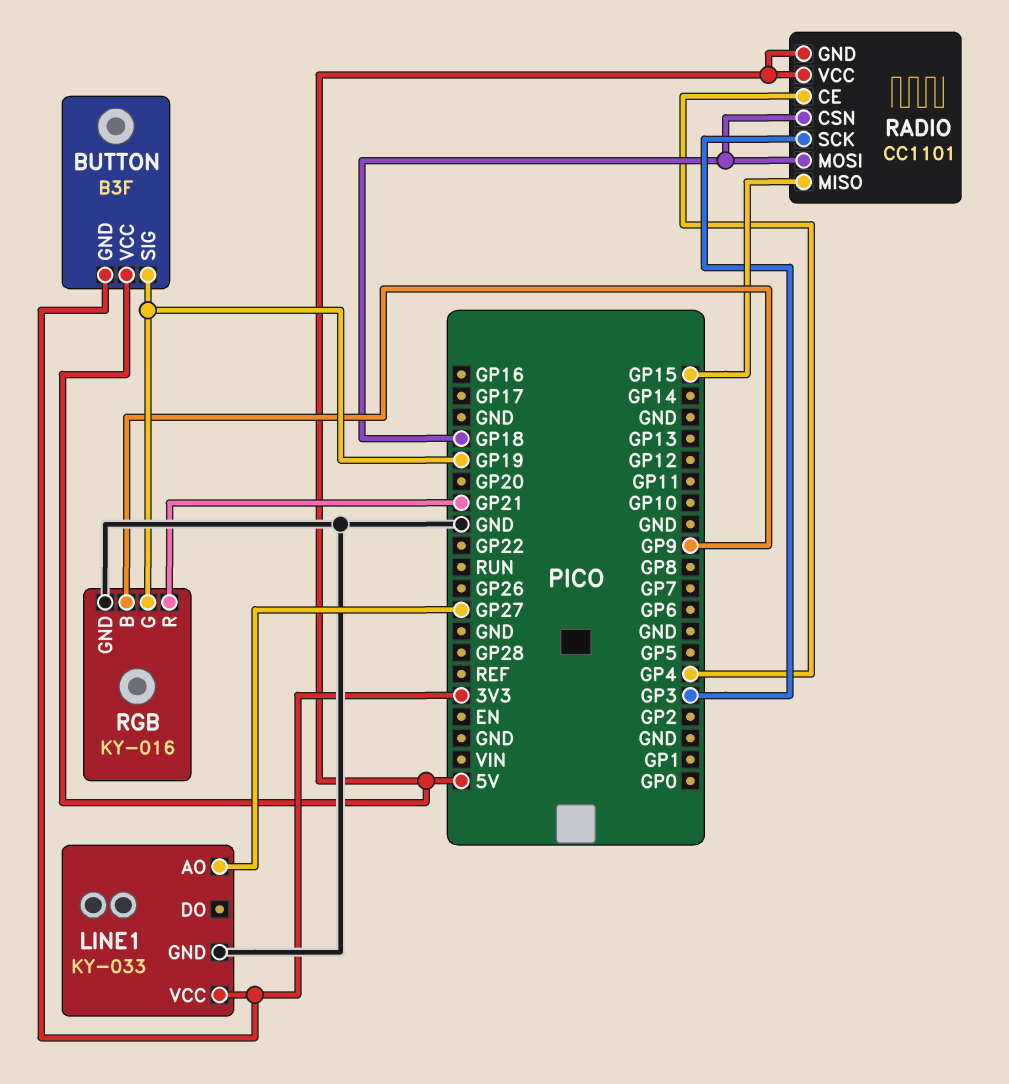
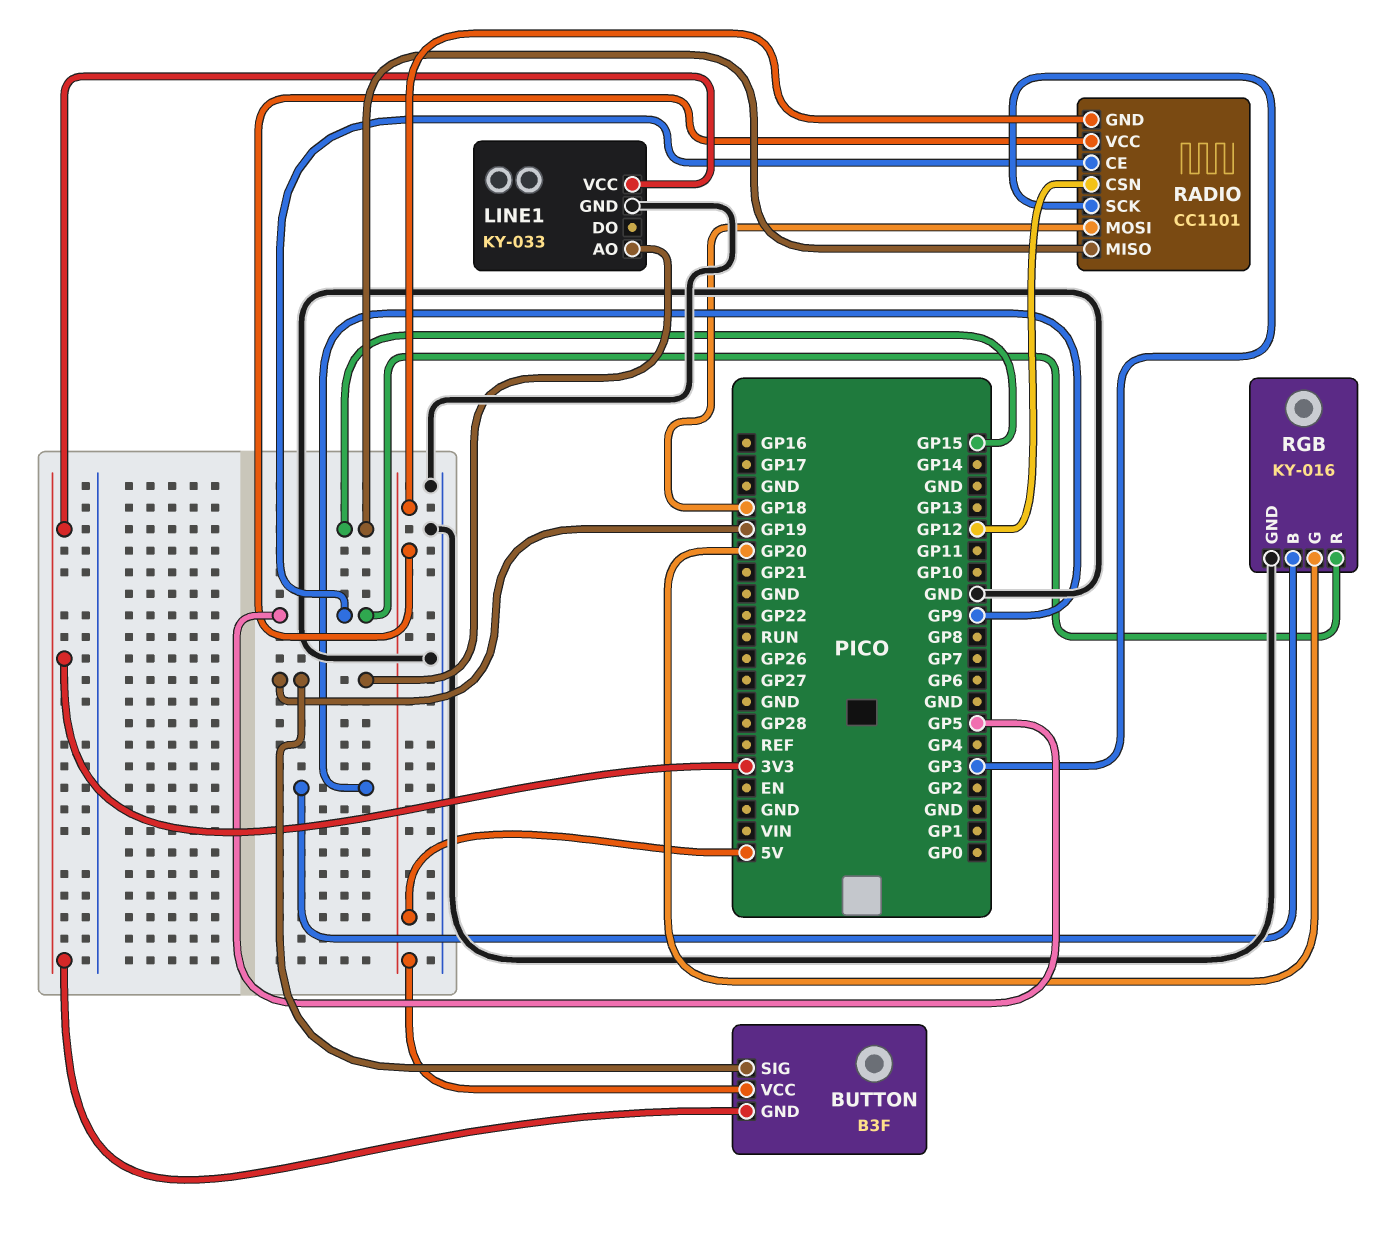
LINE1 pin AO: GP27 -> GP19
RADIO pin CE: GP4 -> GP5
RADIO pin CSN: GP18 -> GP12
RGB pin G: GP19 -> GP20
RGB pin R: GP21 -> GP5

